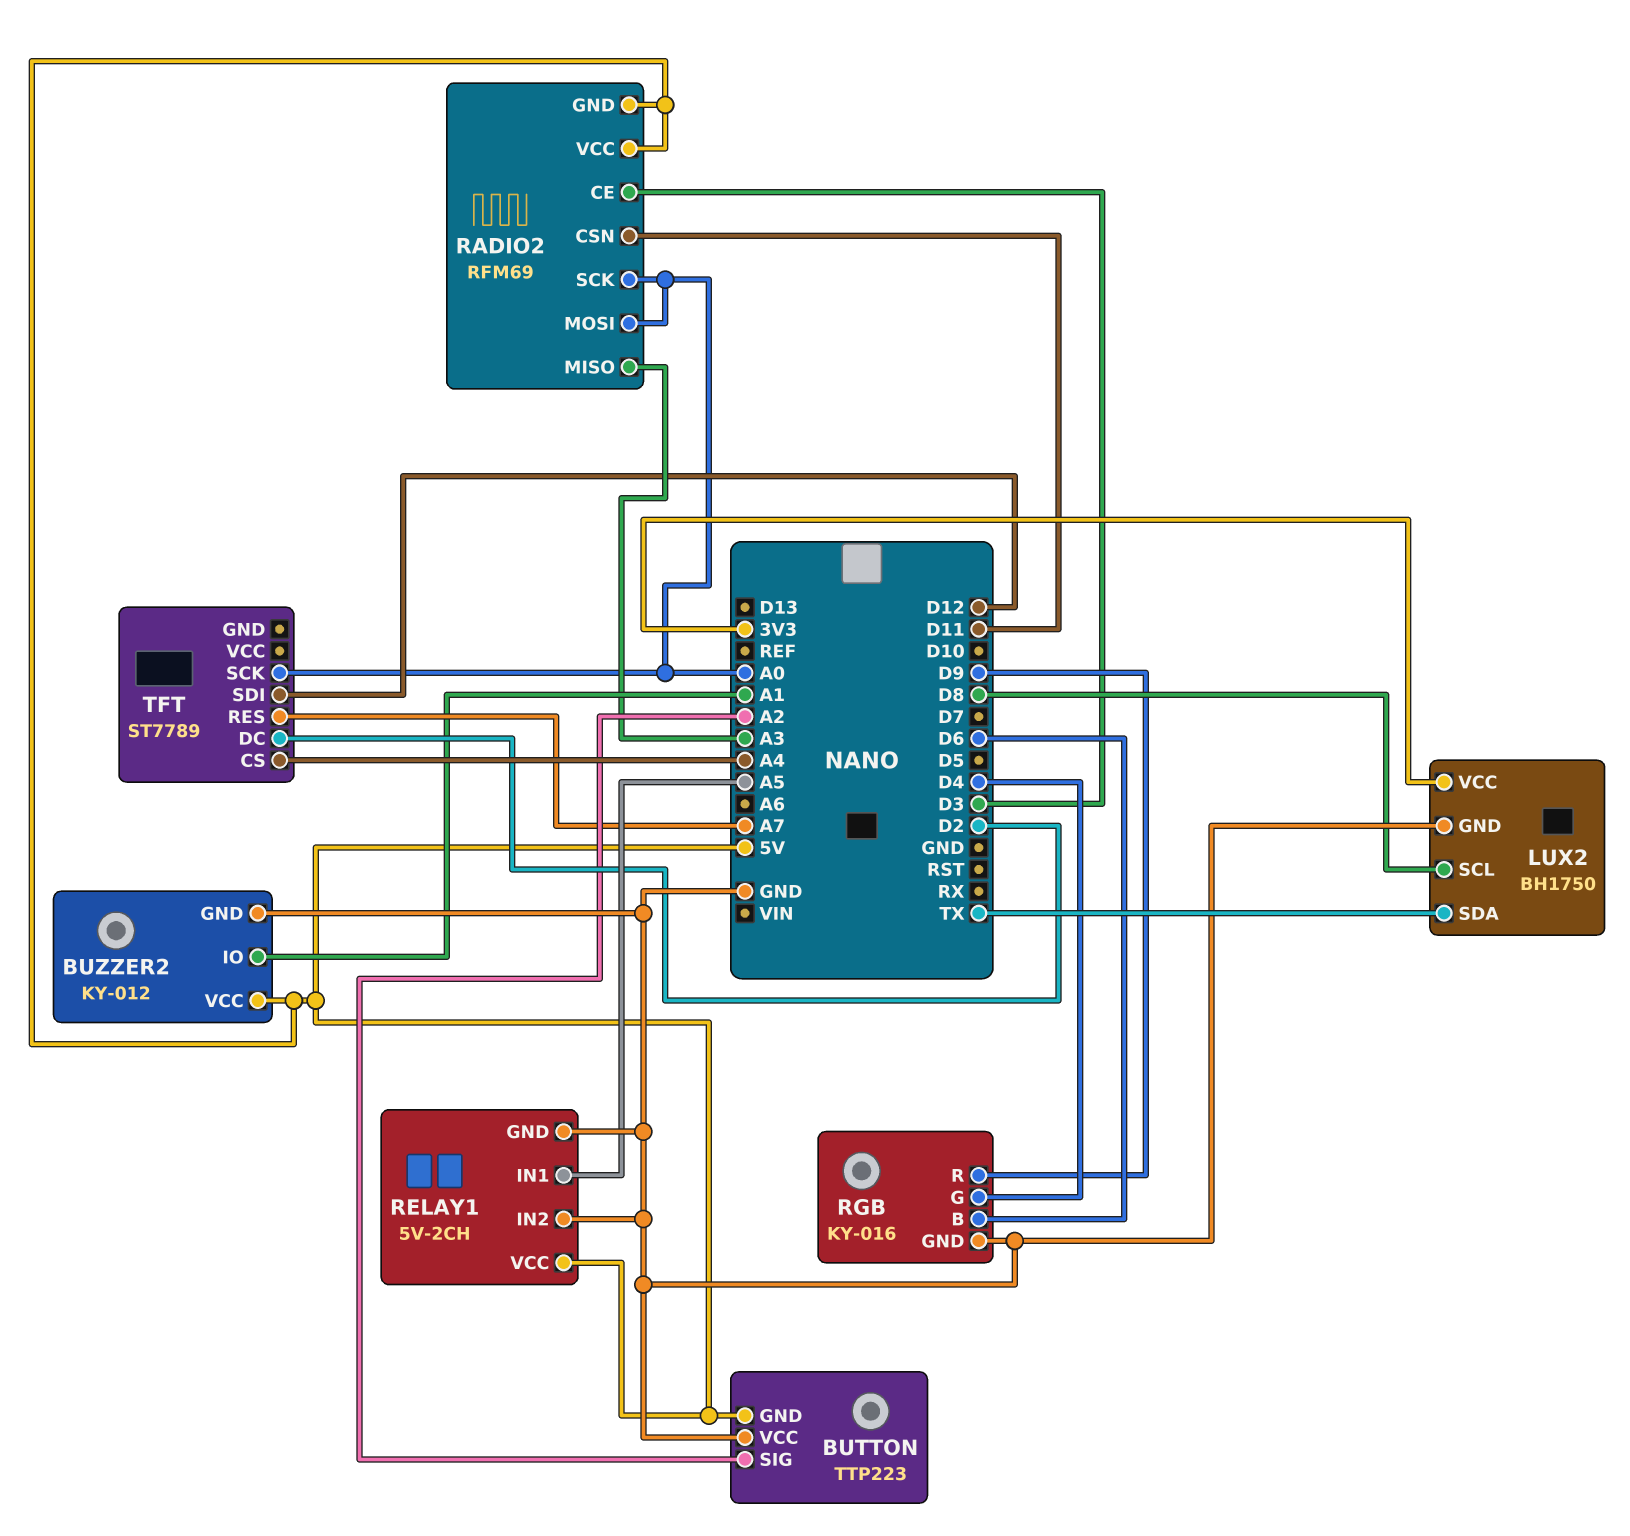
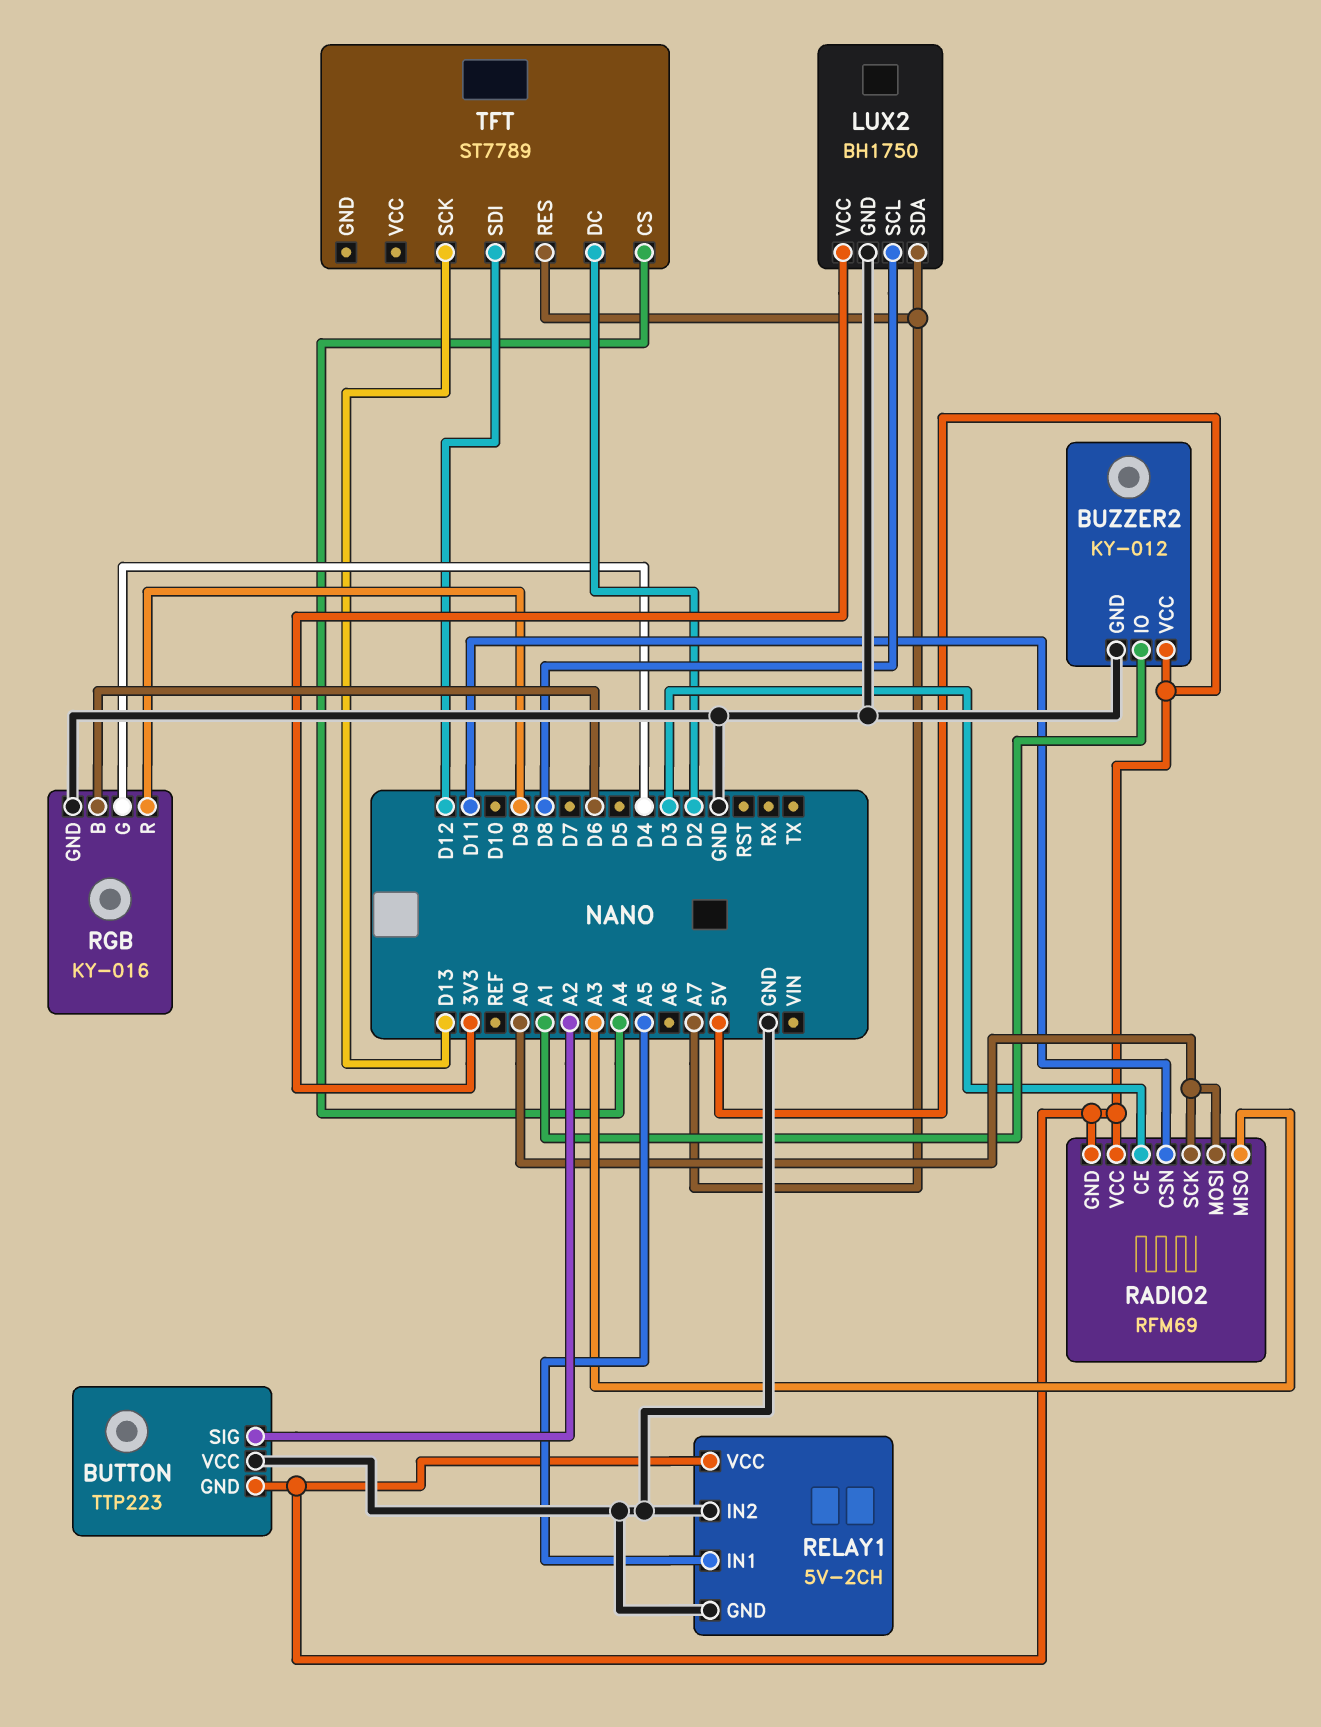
LUX2 pin SDA: TX -> A7
TFT pin SCK: A0 -> D13

